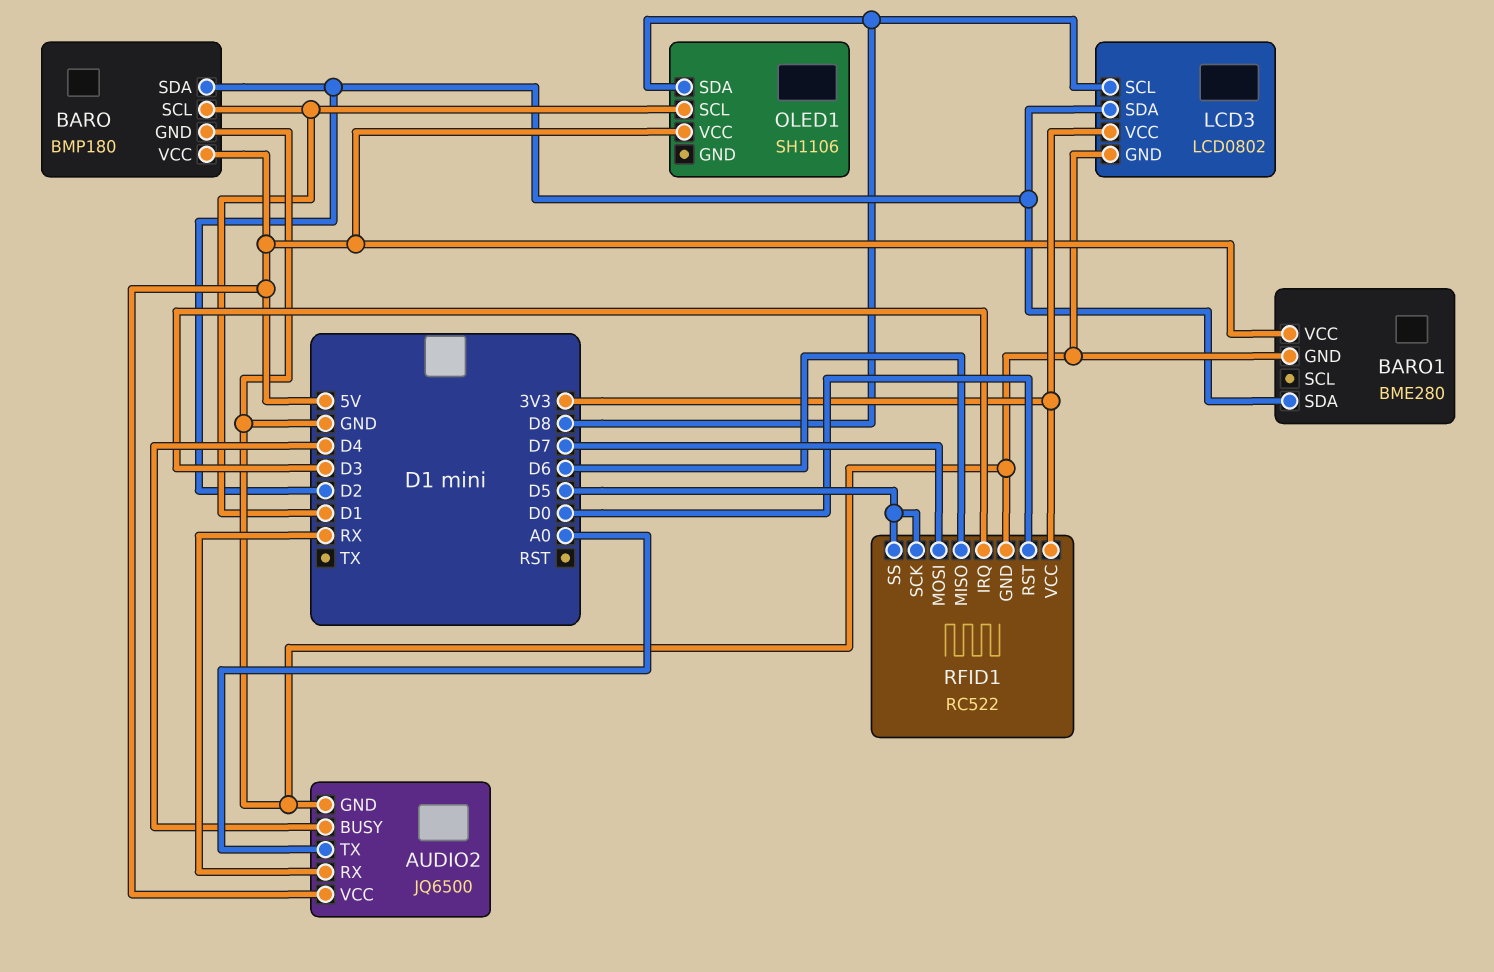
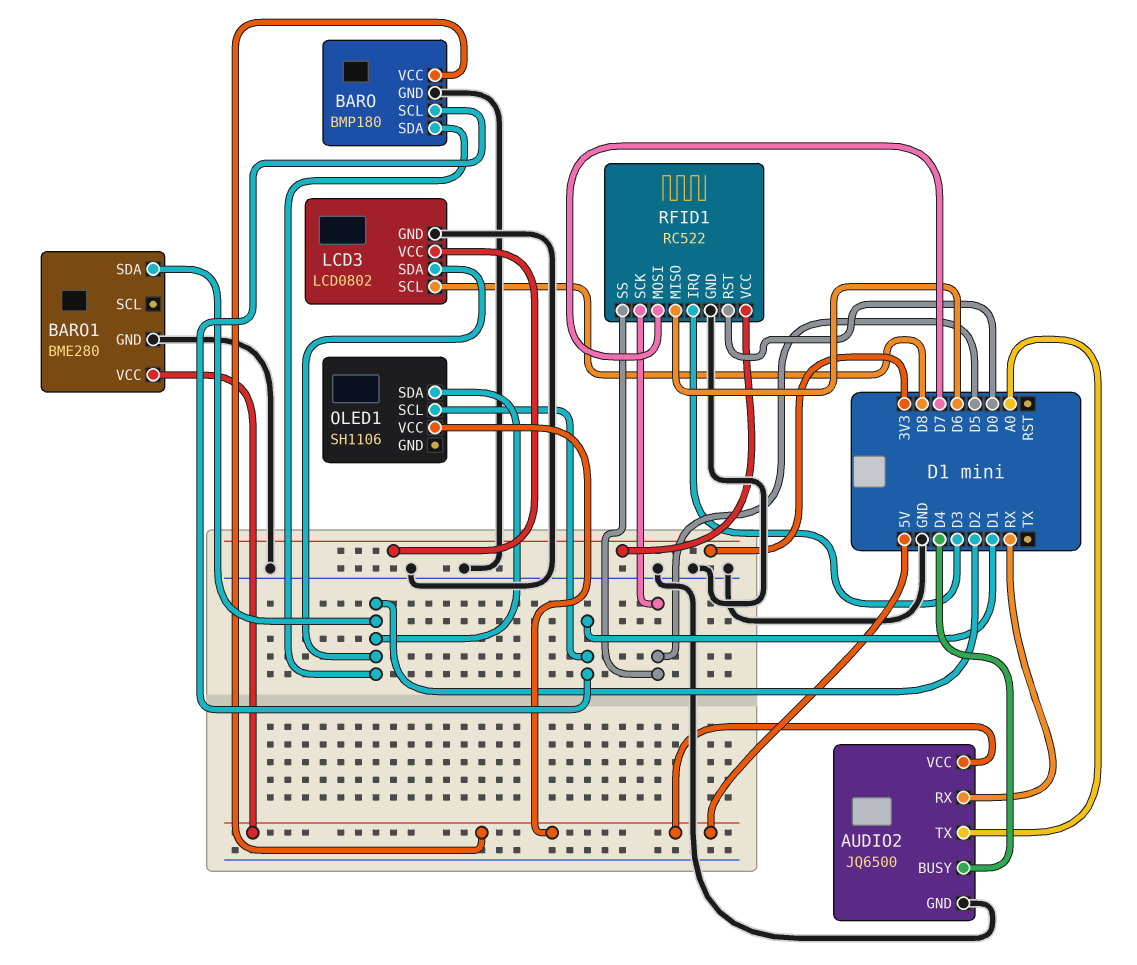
OLED1 pin SDA: D8 -> D2

